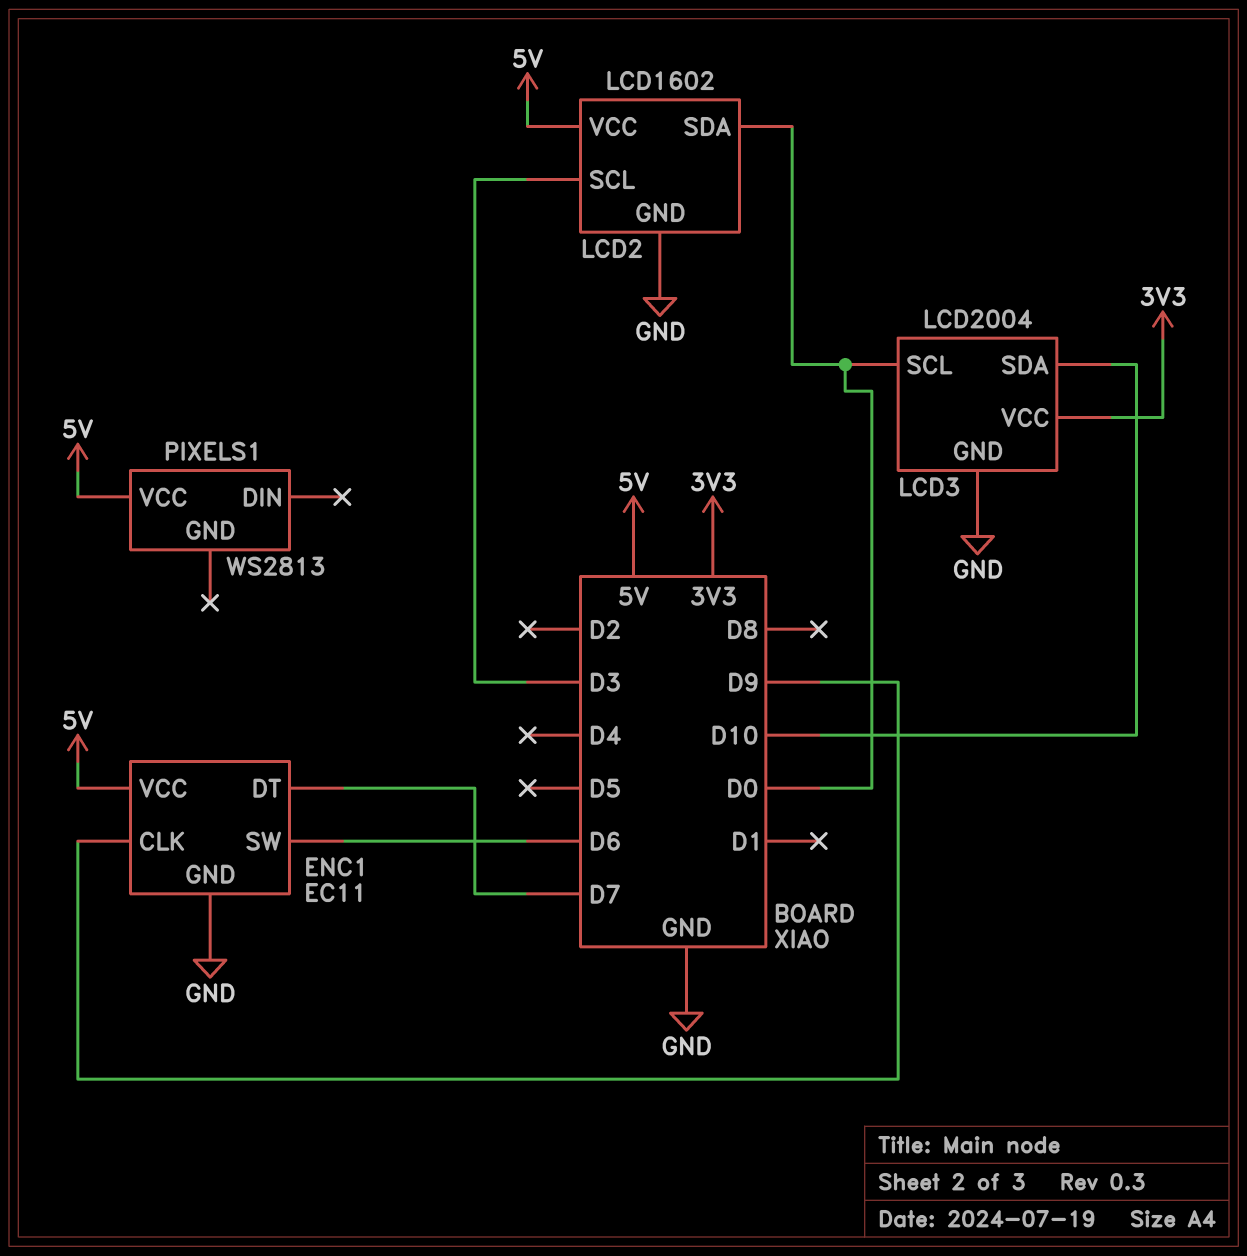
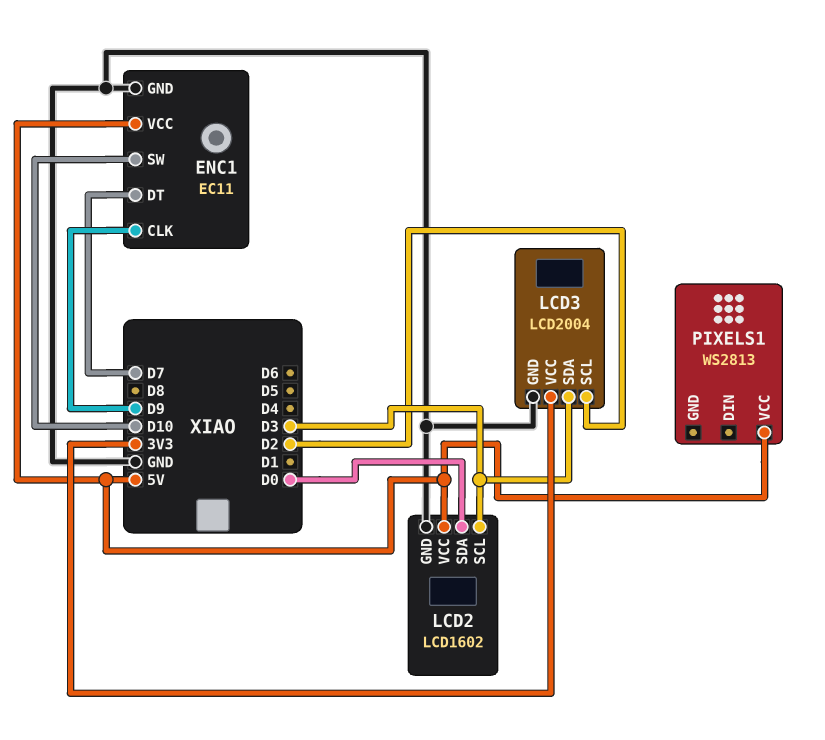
ENC1 pin SW: D6 -> D10
LCD3 pin SCL: D0 -> D2
LCD3 pin SDA: D10 -> D3

